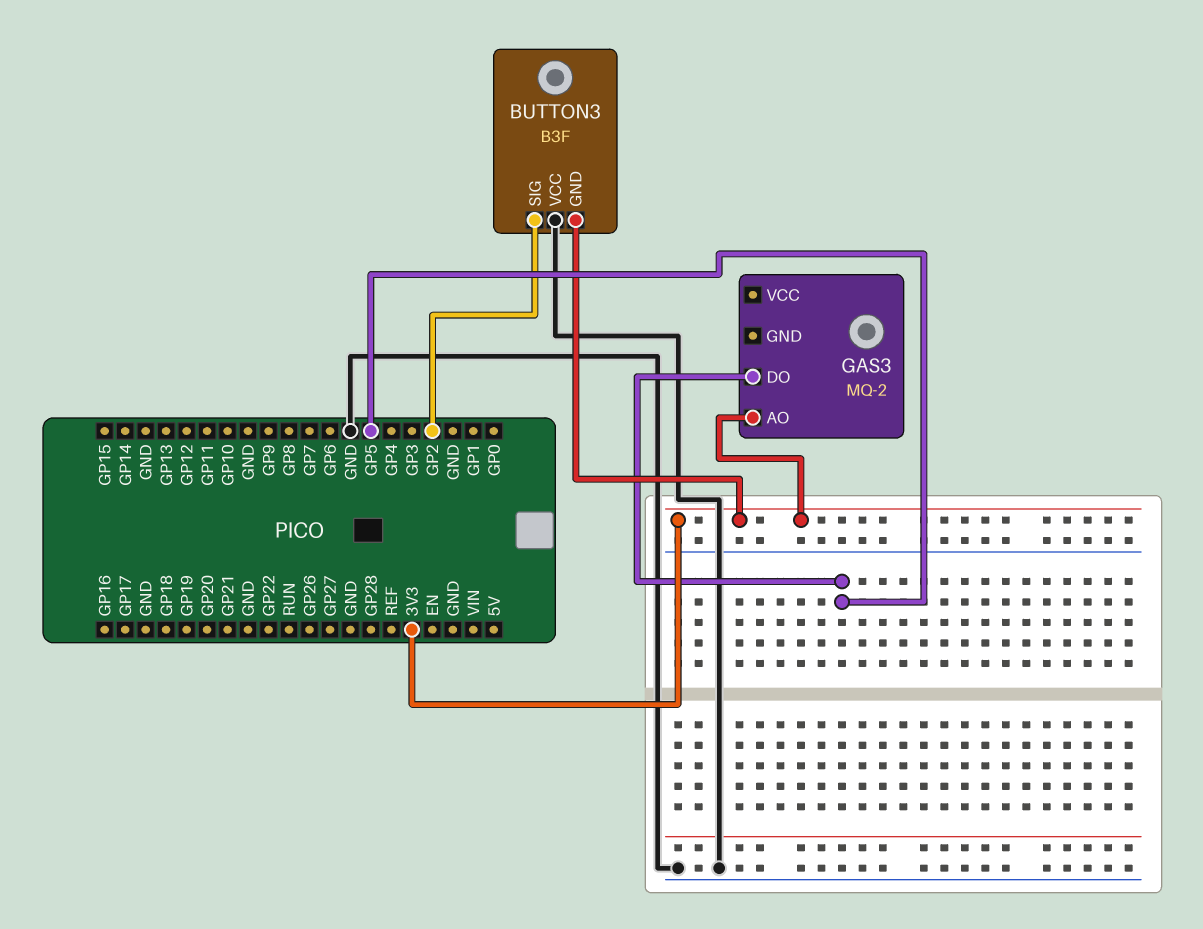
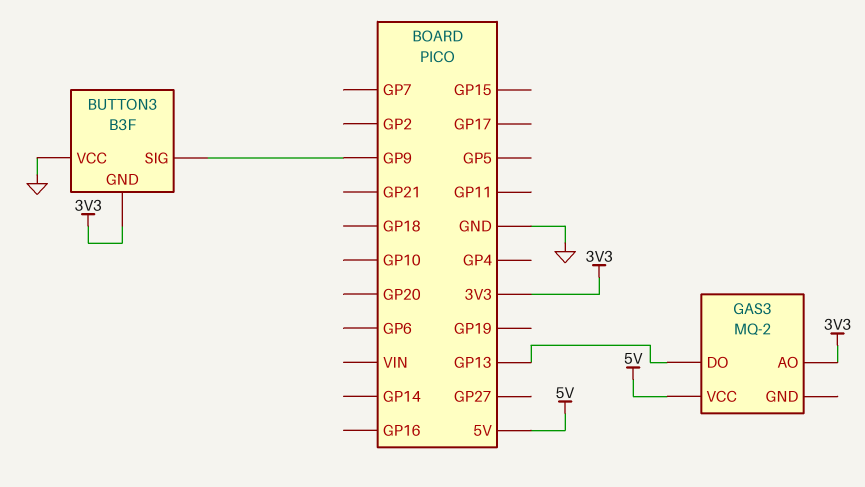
BUTTON3 pin SIG: GP2 -> GP9
GAS3 pin DO: GP5 -> GP13
GAS3 pin VCC: none -> 5V

